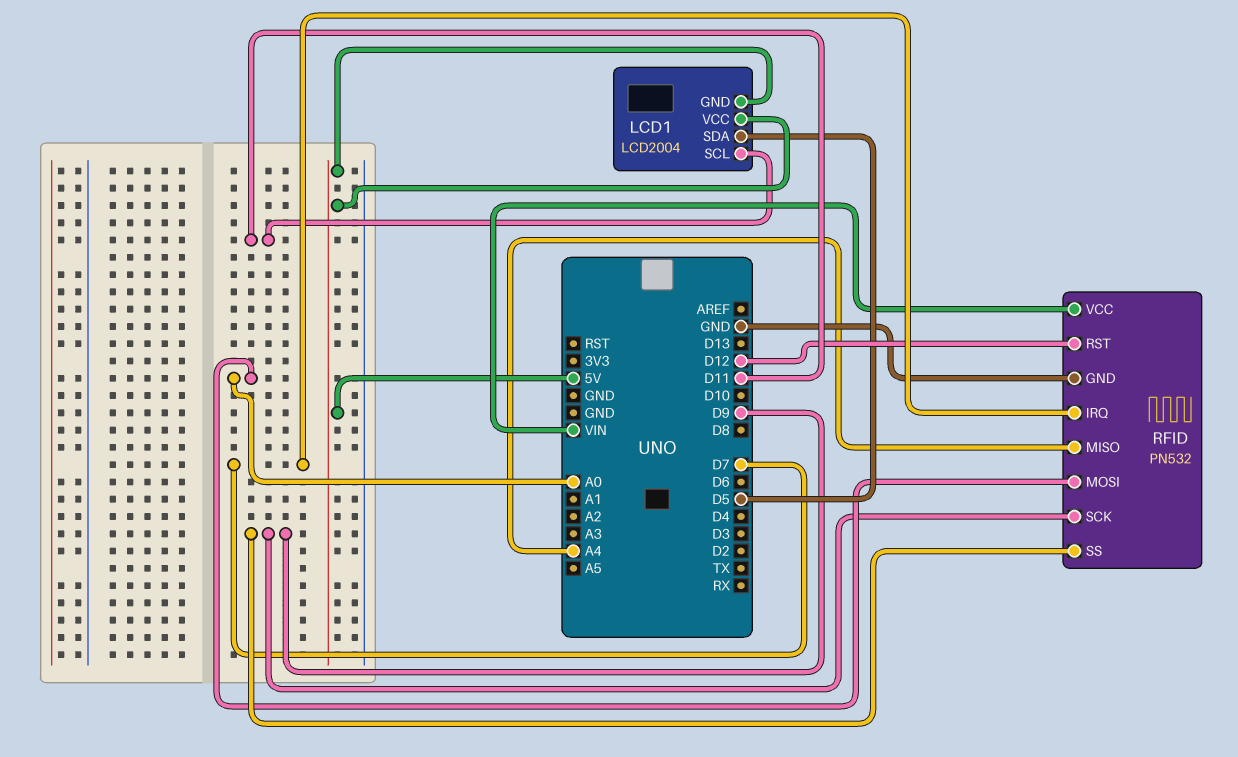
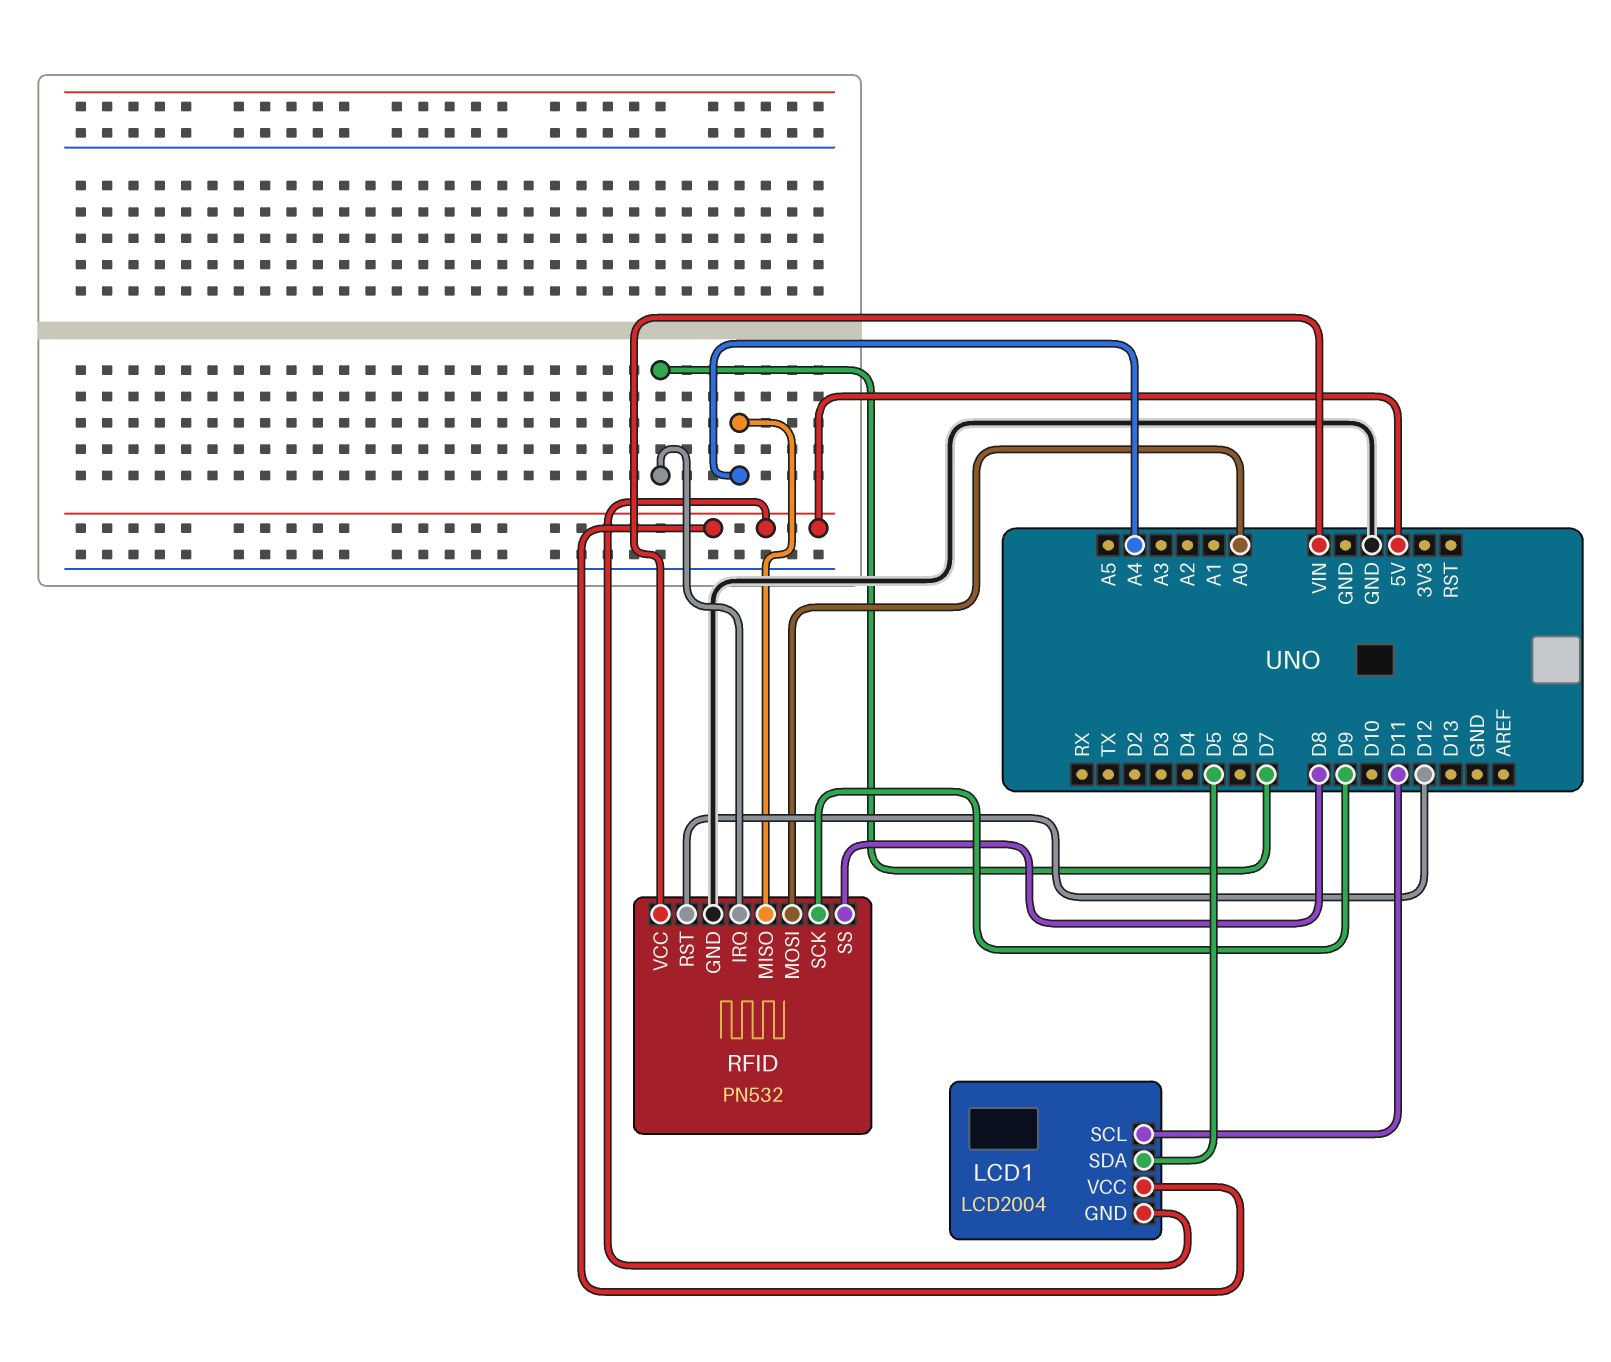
RFID pin SS: D9 -> D8

